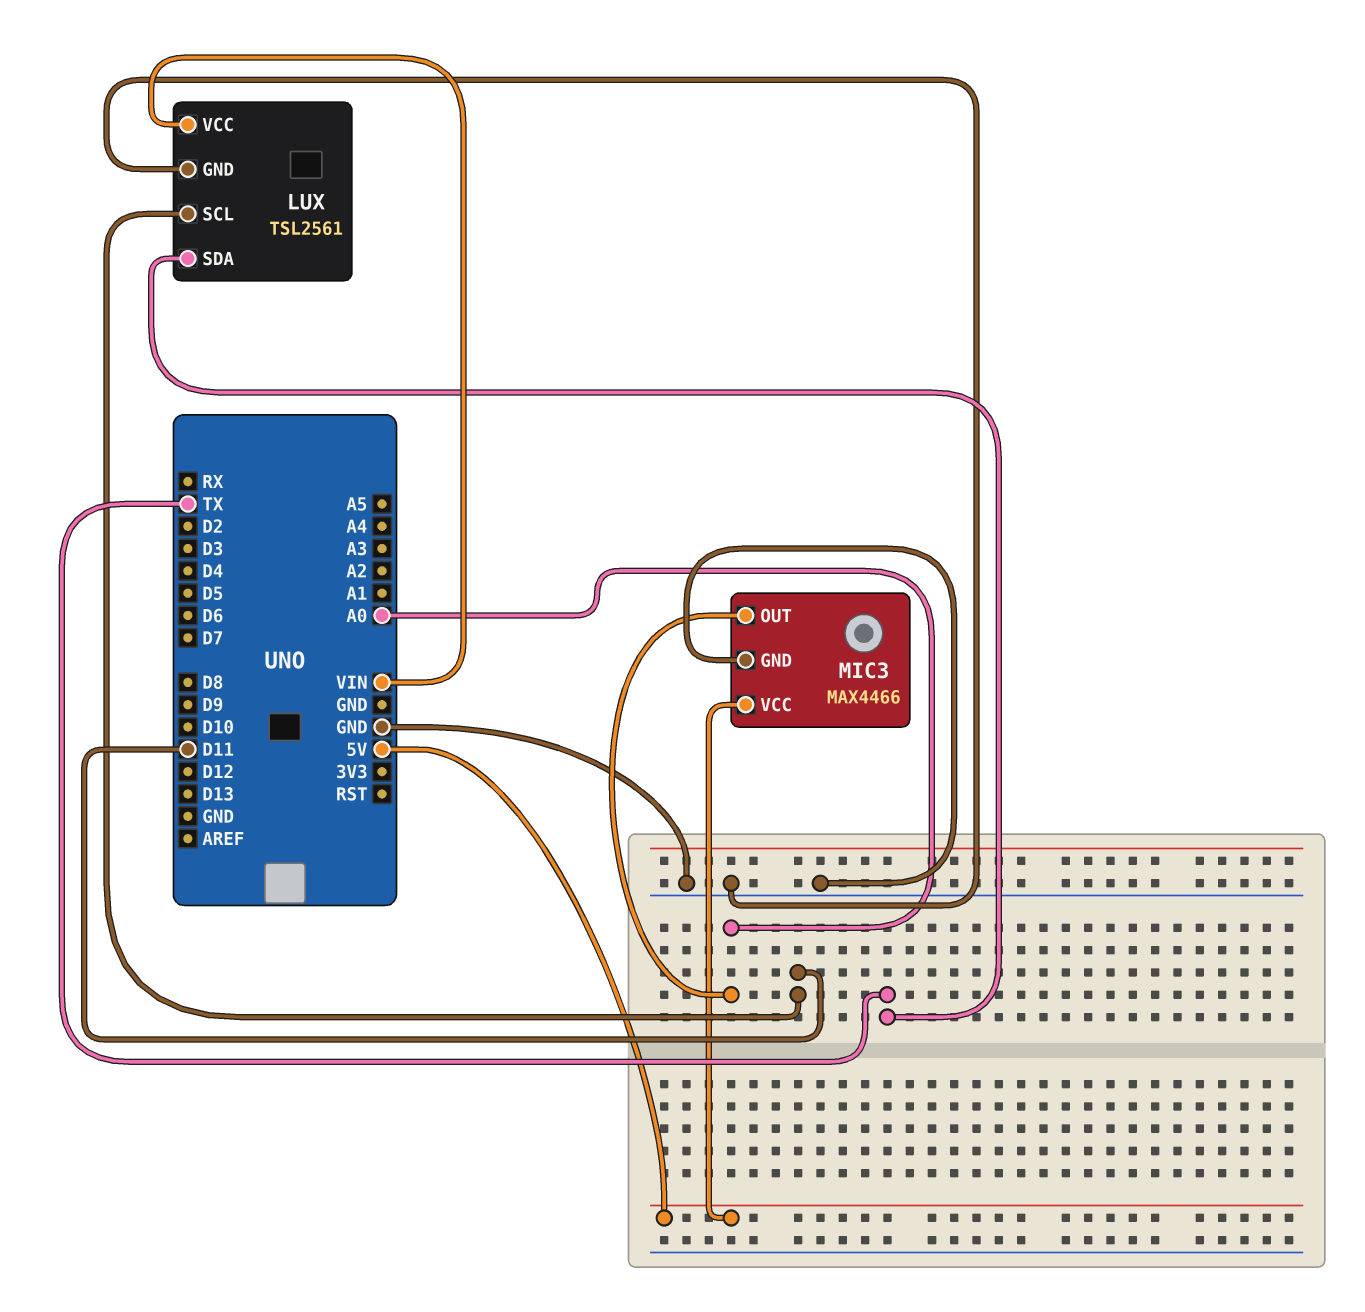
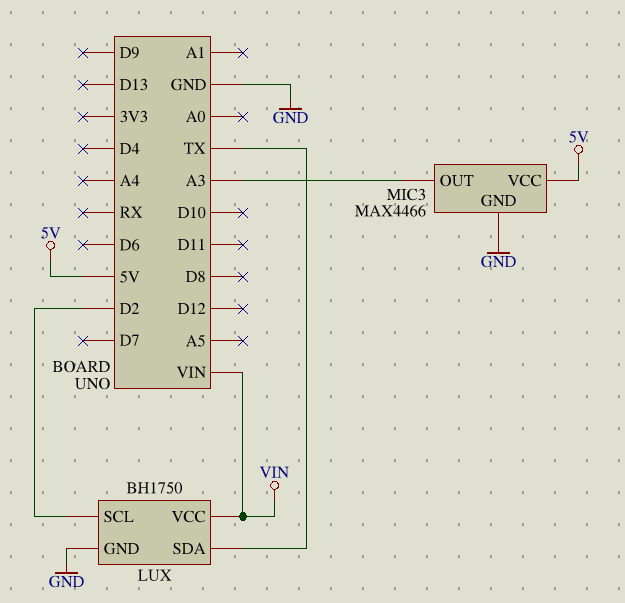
LUX: TSL2561 -> BH1750
LUX pin SCL: D11 -> D2
MIC3 pin OUT: A0 -> A3

